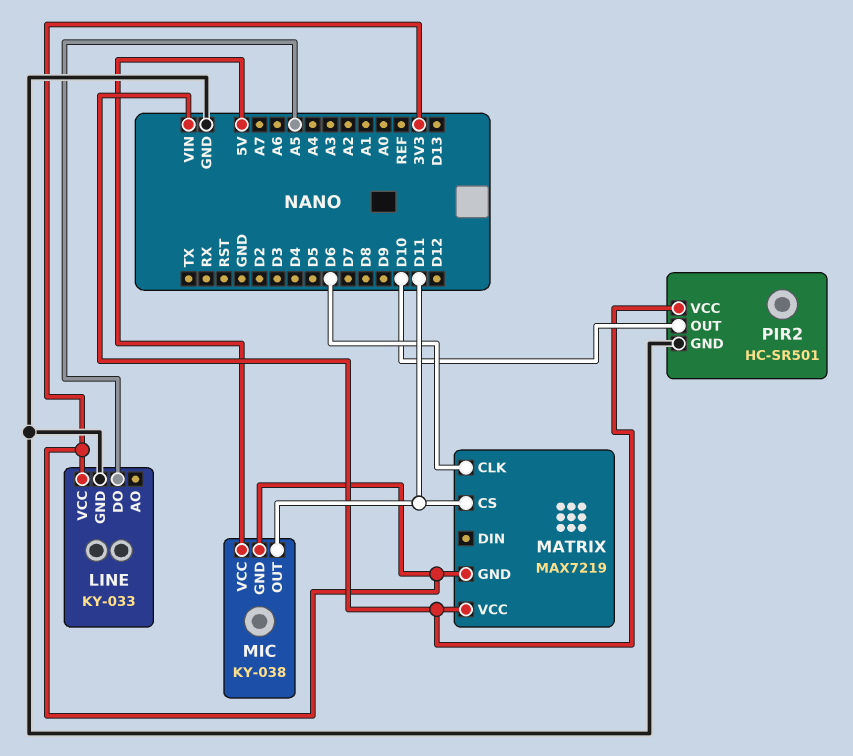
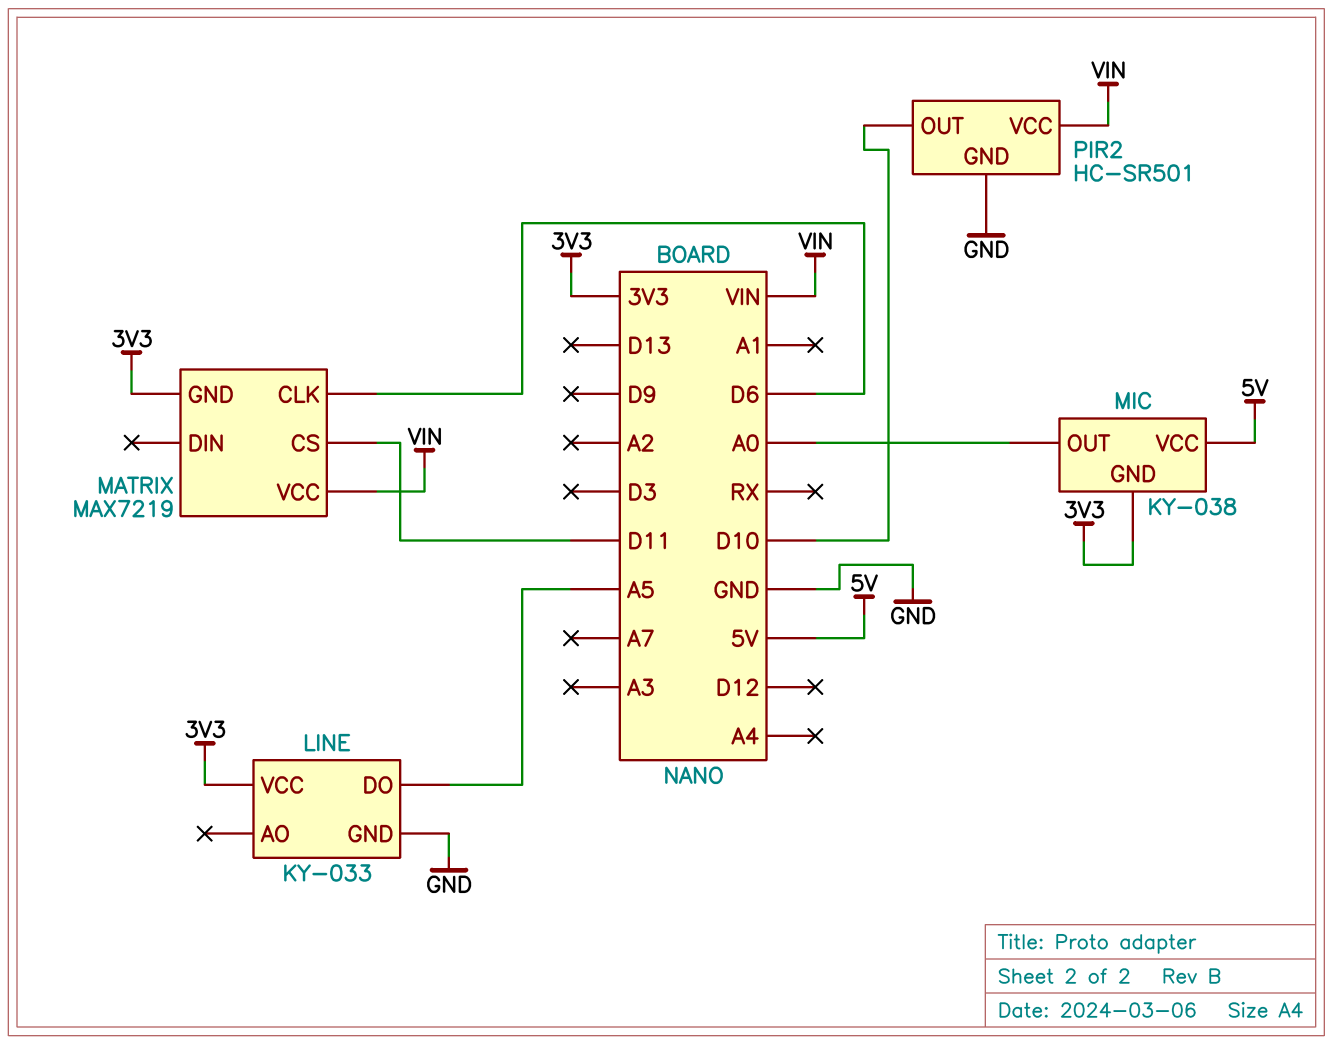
MIC pin OUT: D11 -> A0

